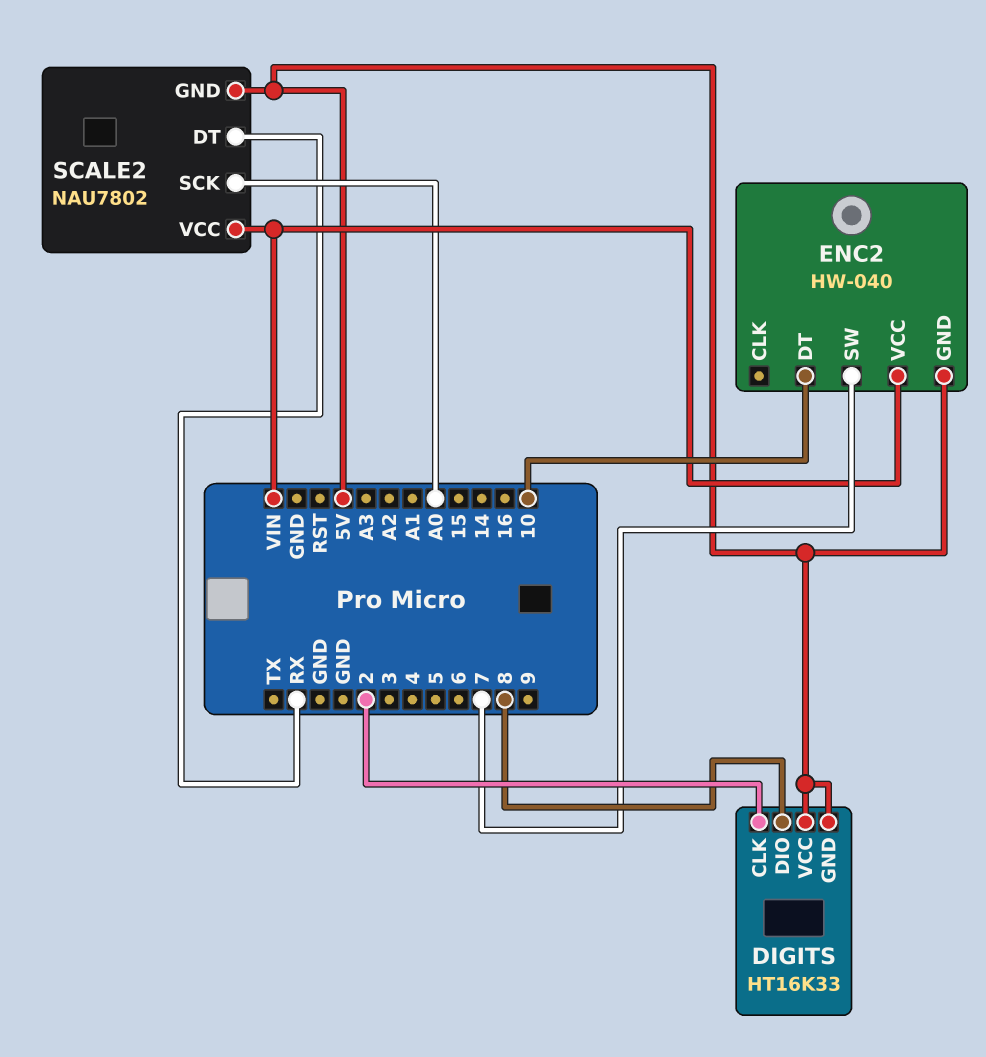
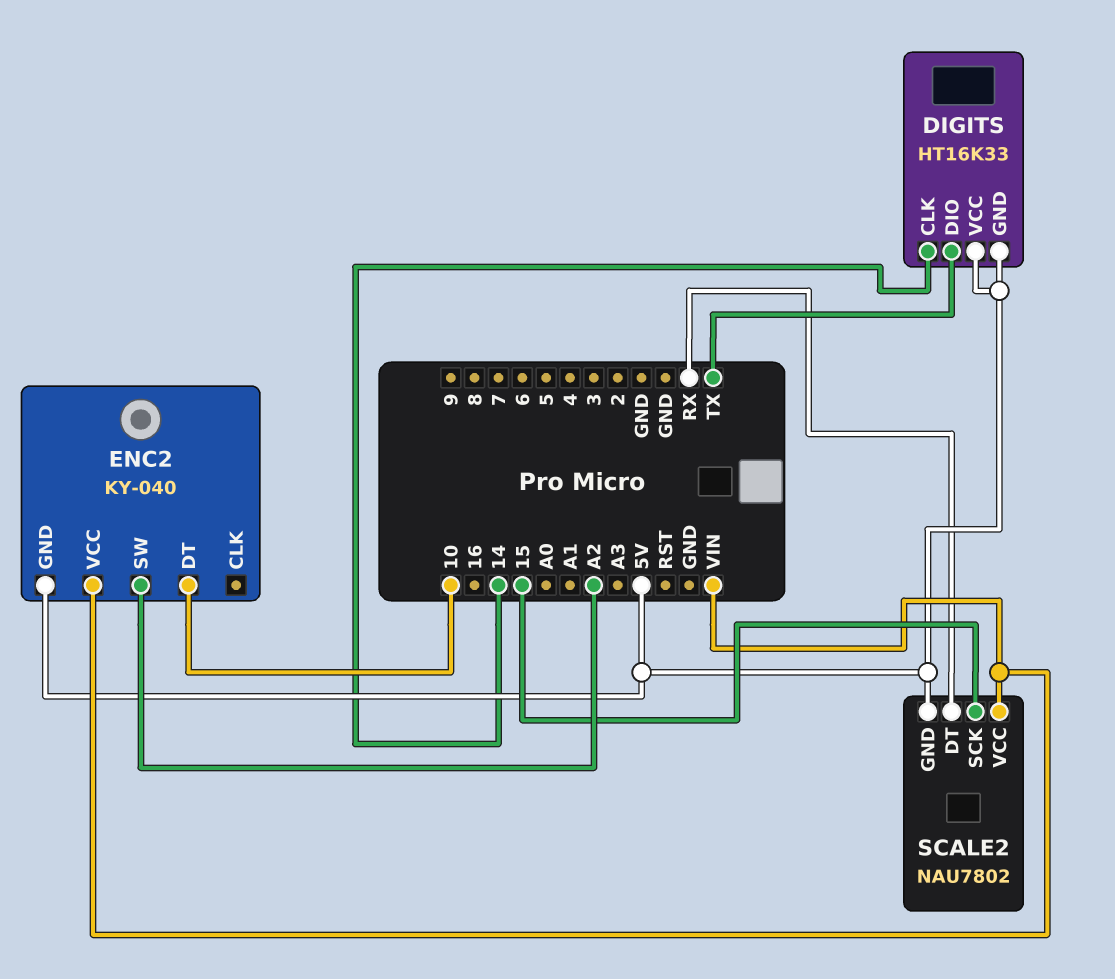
DIGITS pin CLK: 2 -> 14
DIGITS pin DIO: 8 -> TX
ENC2: HW-040 -> KY-040
ENC2 pin SW: 7 -> A2
SCALE2 pin SCK: A0 -> 15

